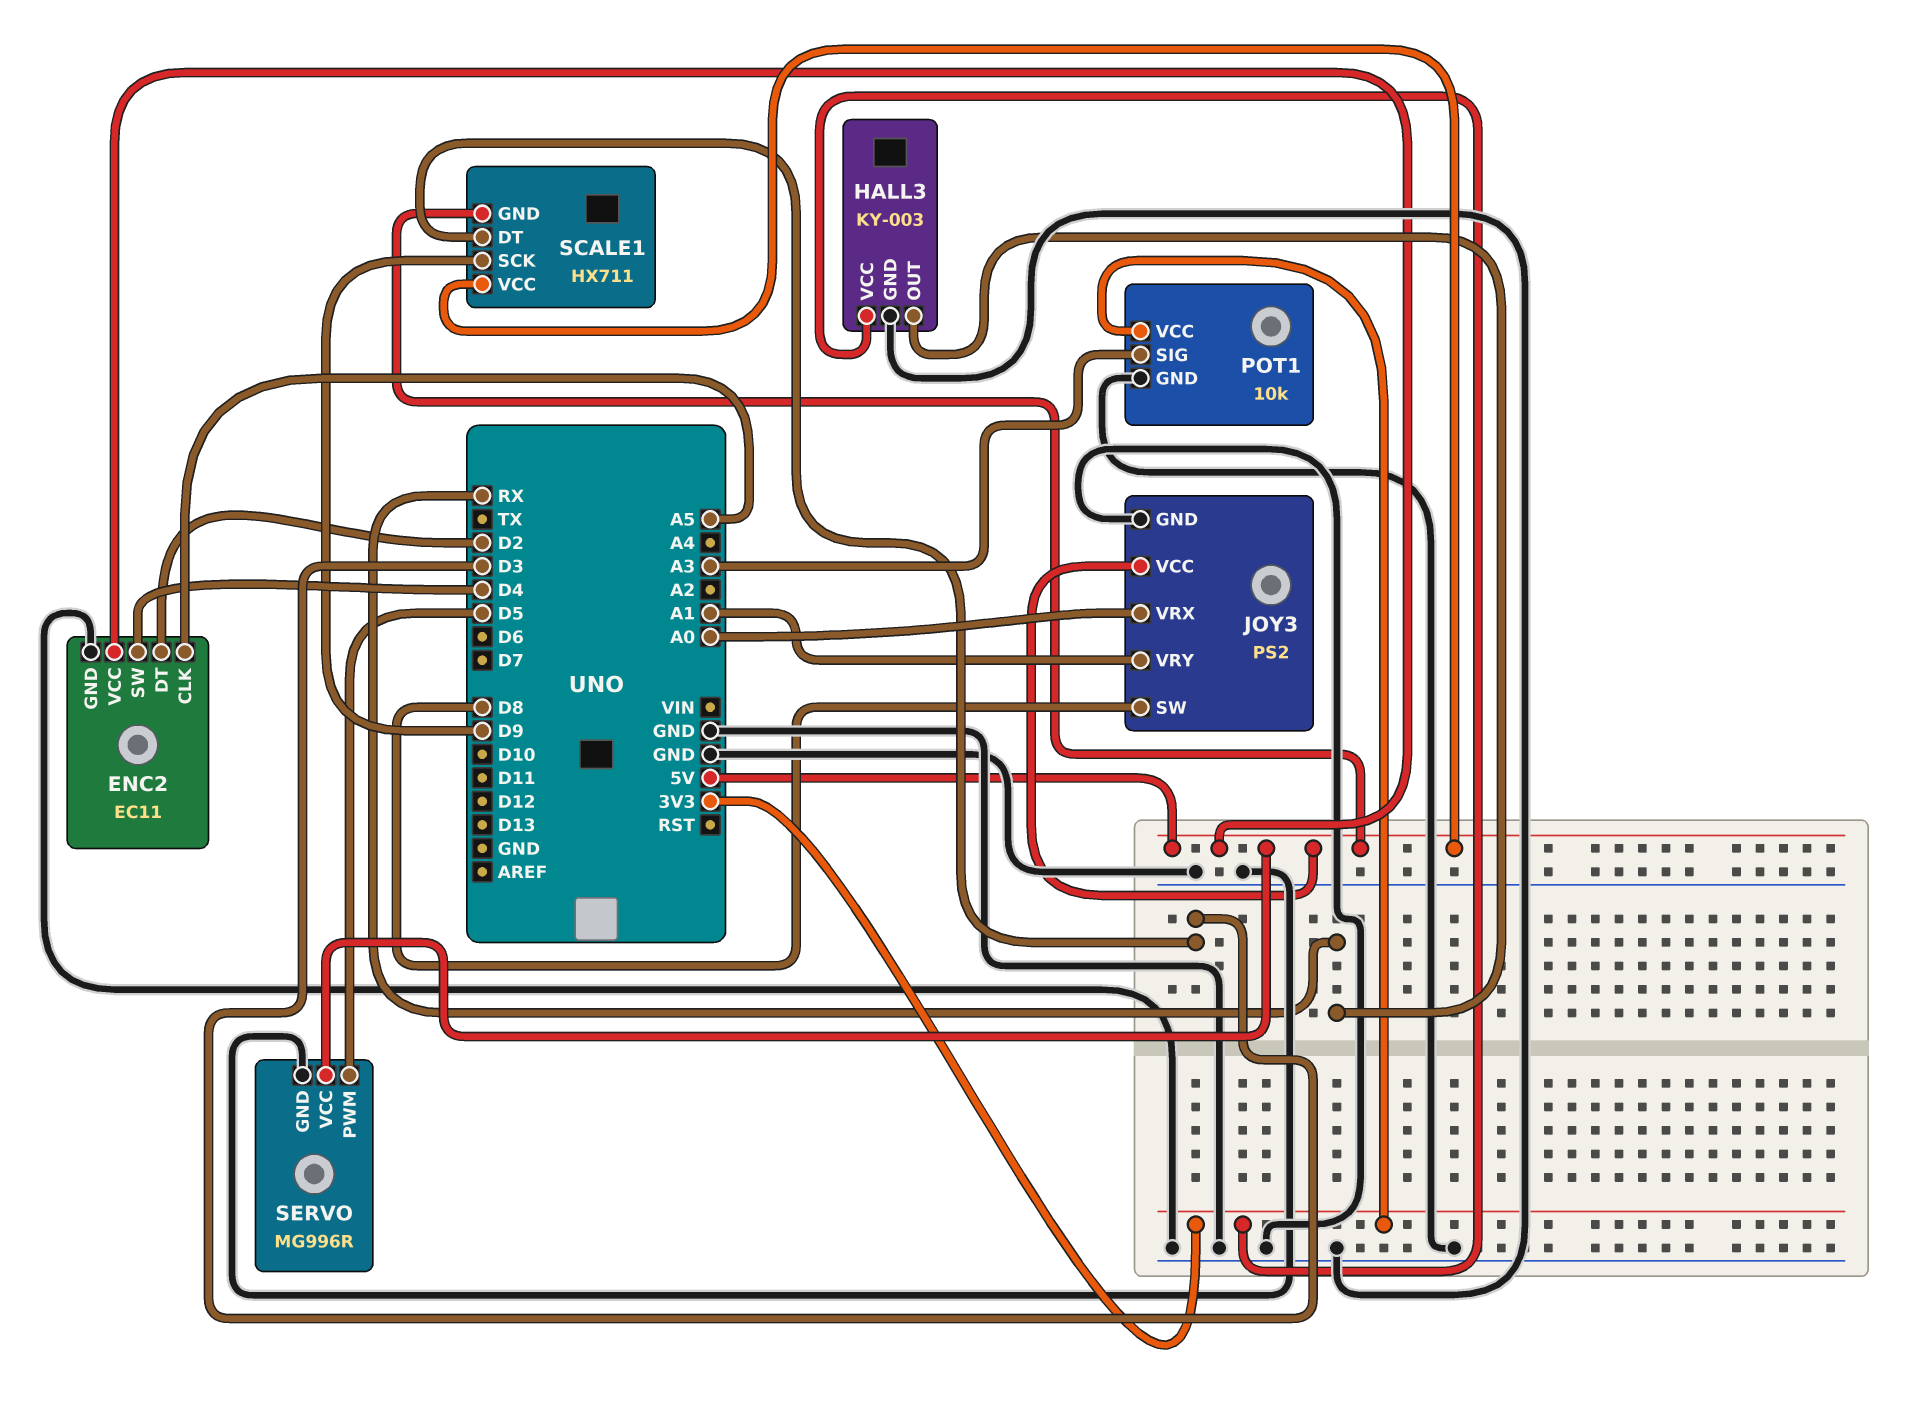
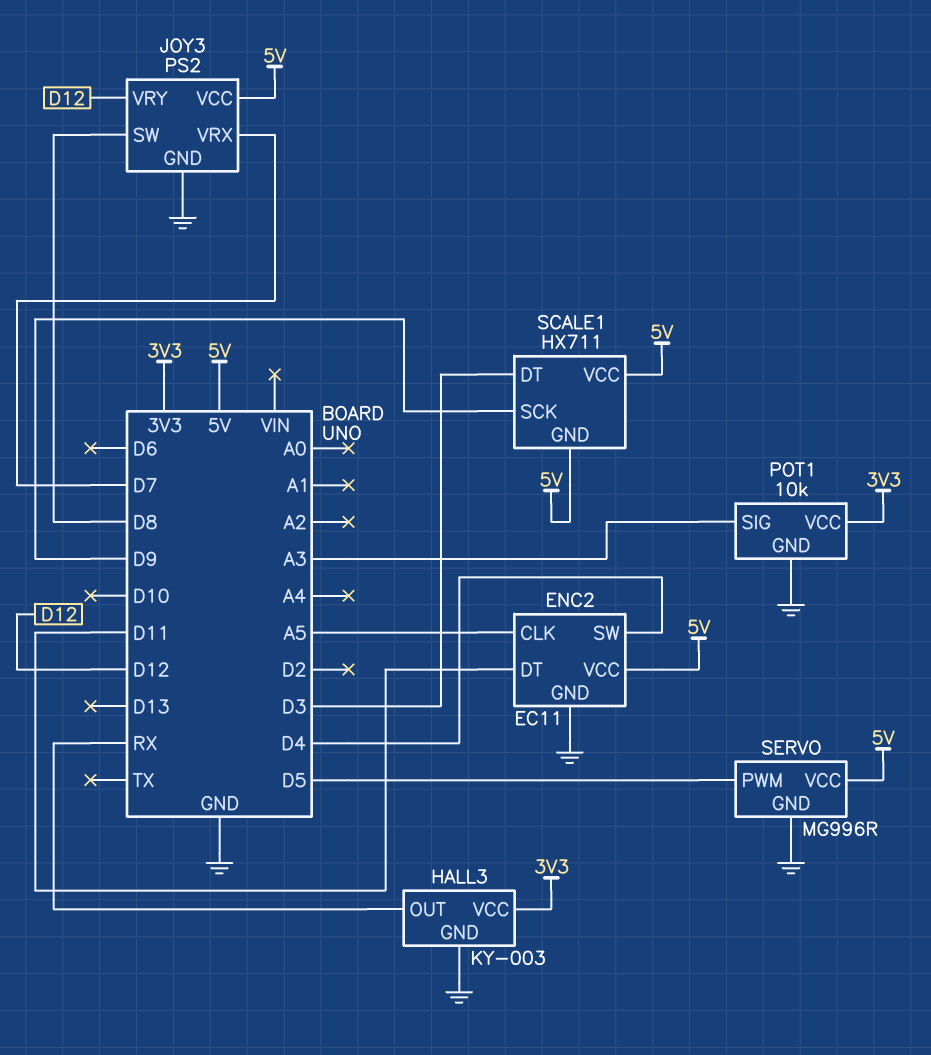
ENC2 pin DT: D2 -> D11
JOY3 pin VRX: A0 -> D7
JOY3 pin VRY: A1 -> D12

